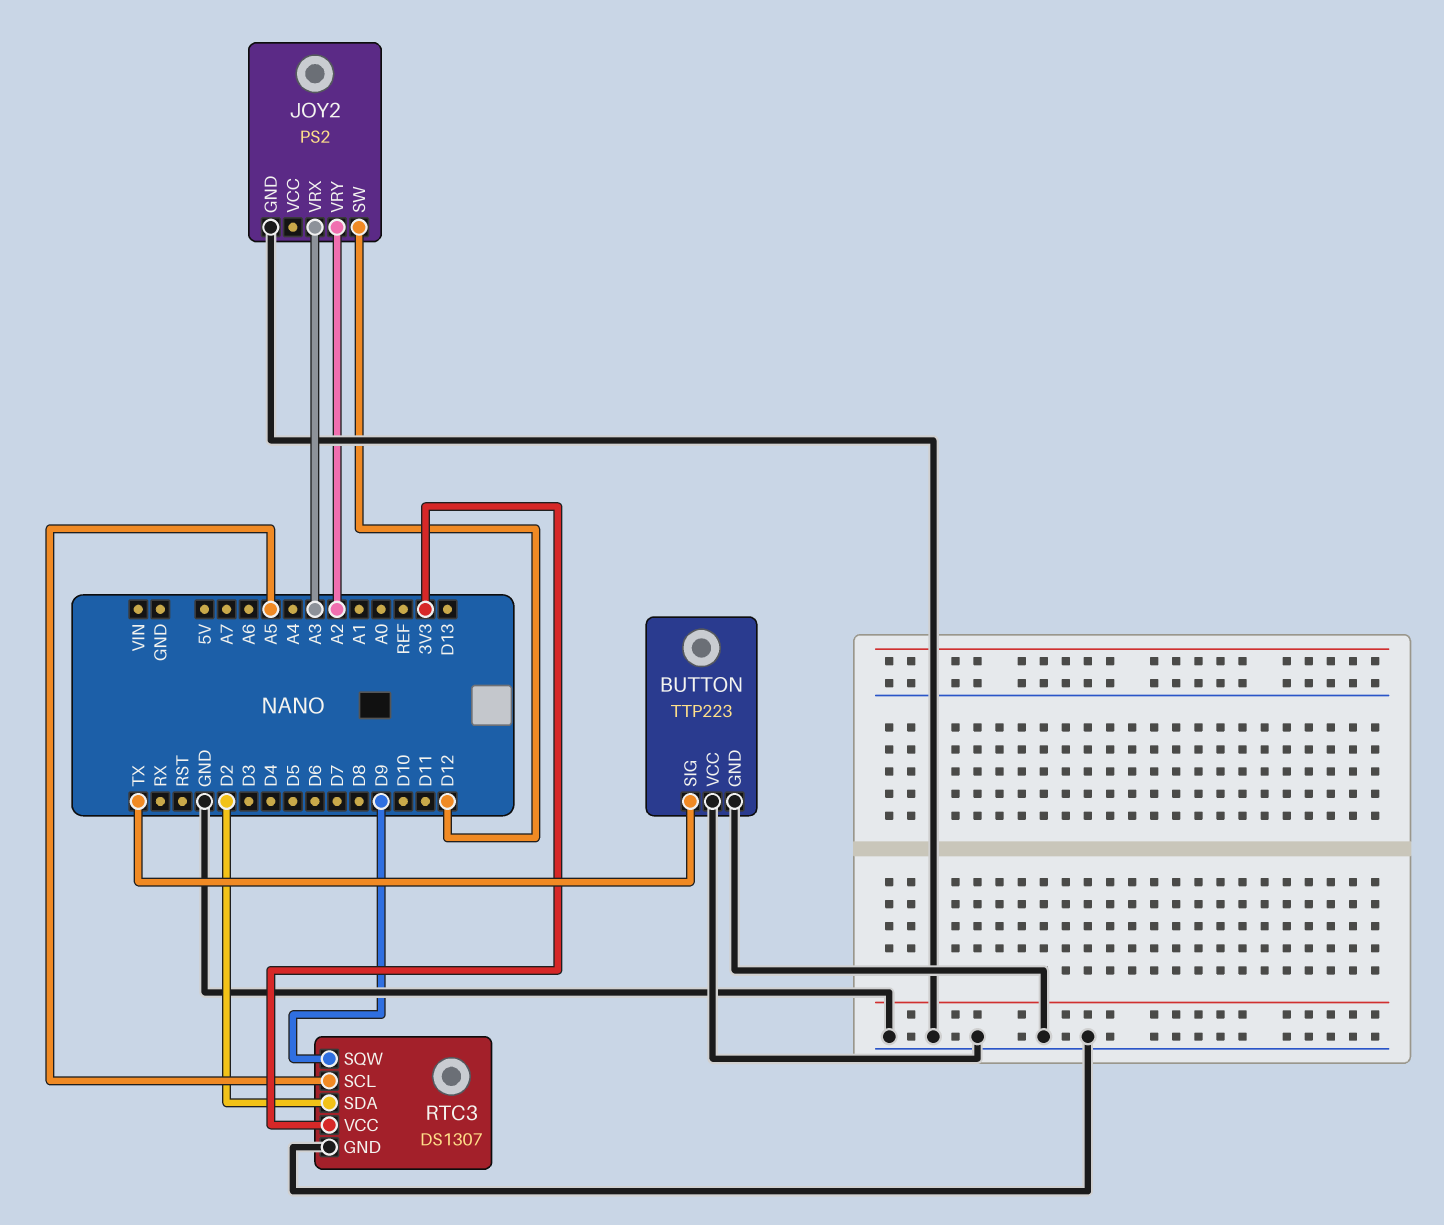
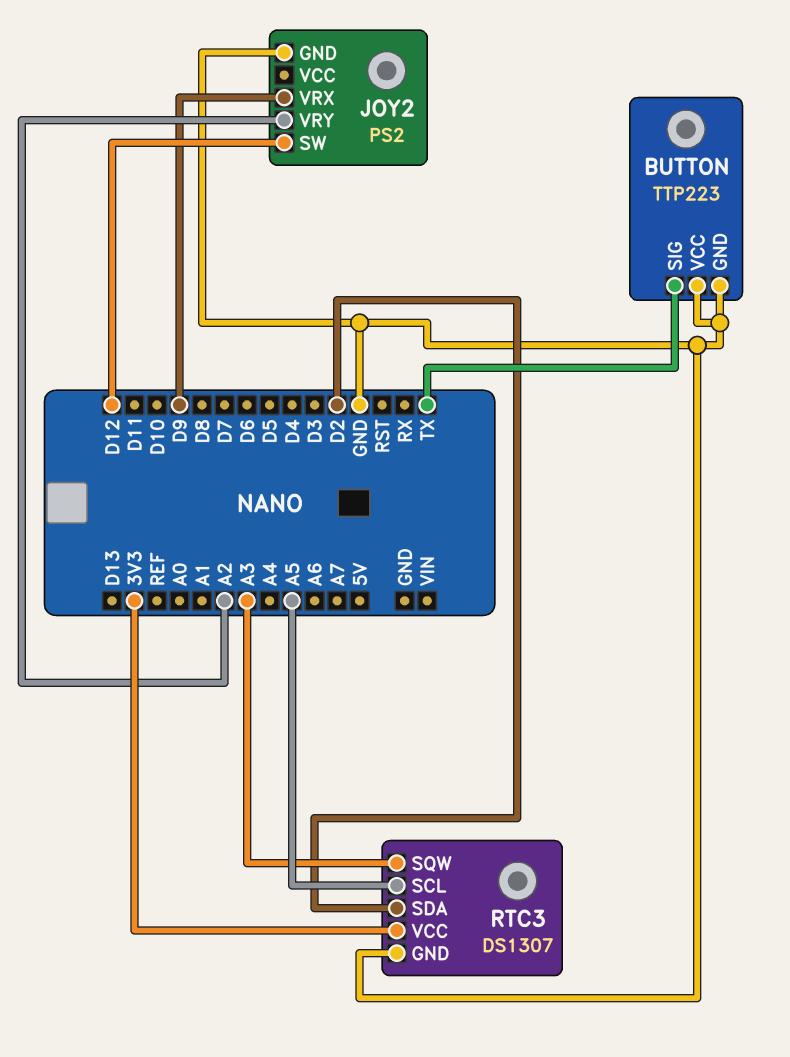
JOY2 pin VRX: A3 -> D9
RTC3 pin SQW: D9 -> A3

